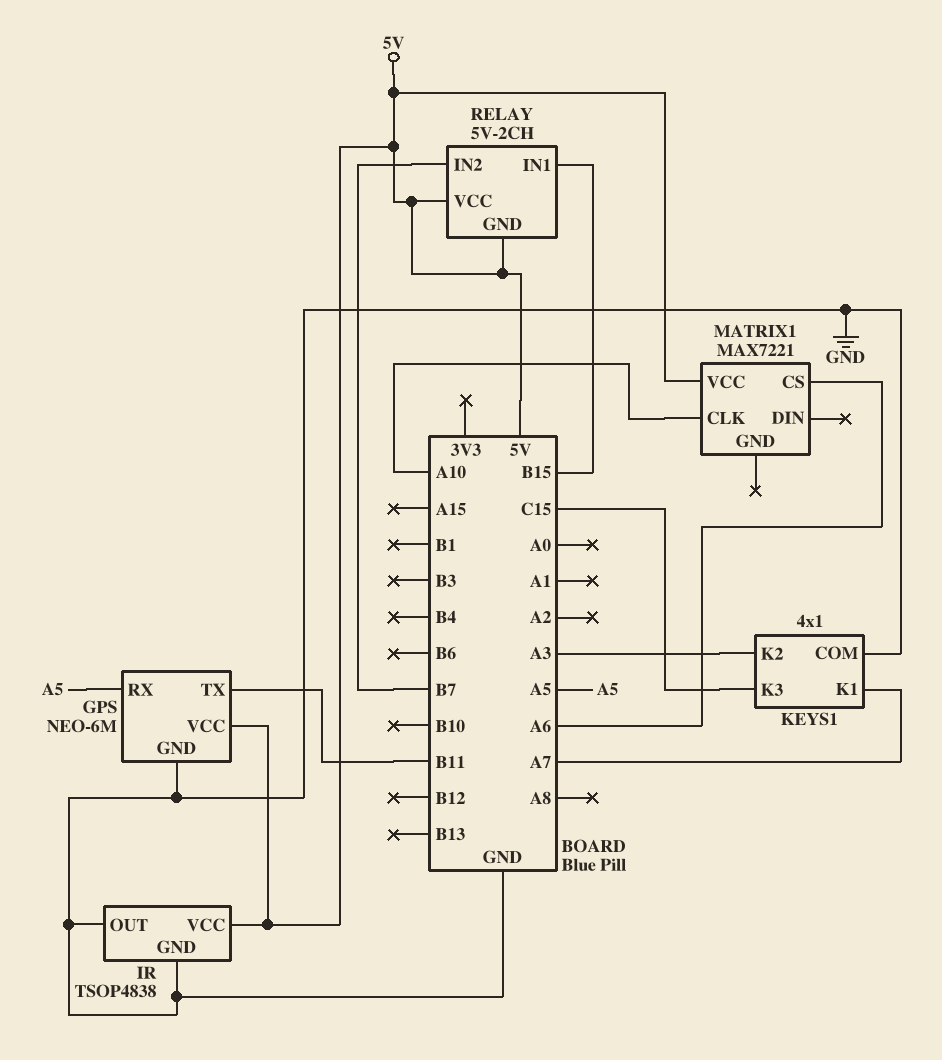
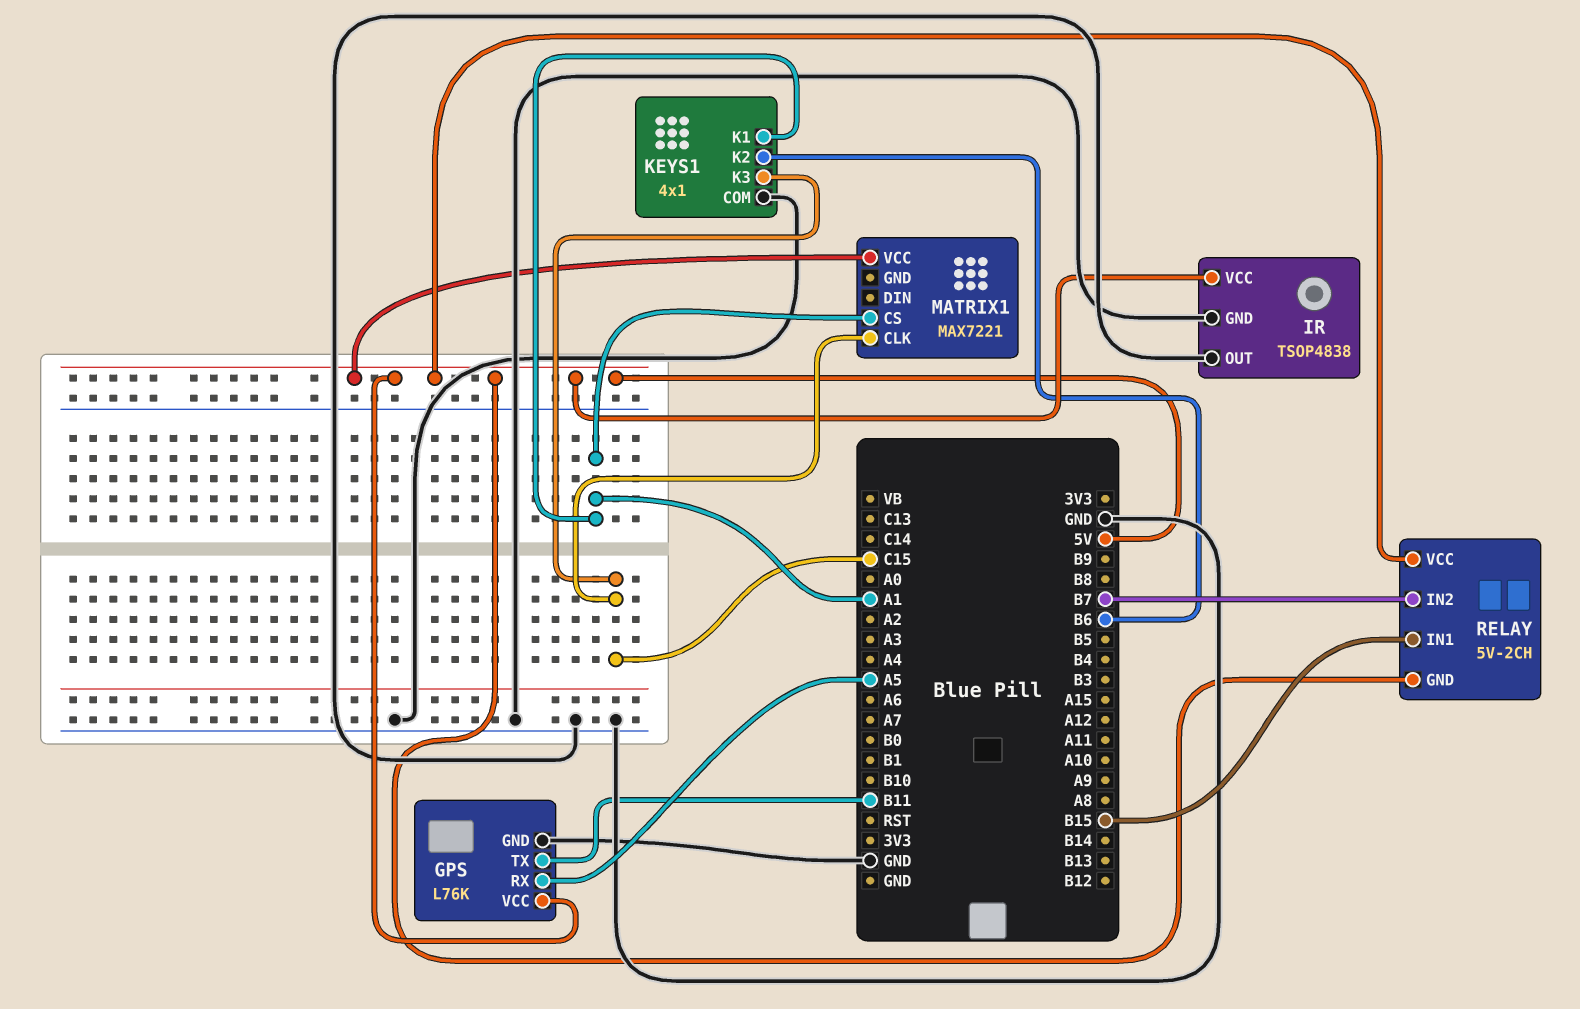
GPS: NEO-6M -> L76K
KEYS1 pin K1: A7 -> A1
KEYS1 pin K2: A3 -> B6
MATRIX1 pin CLK: A10 -> C15
MATRIX1 pin CS: A6 -> A1

